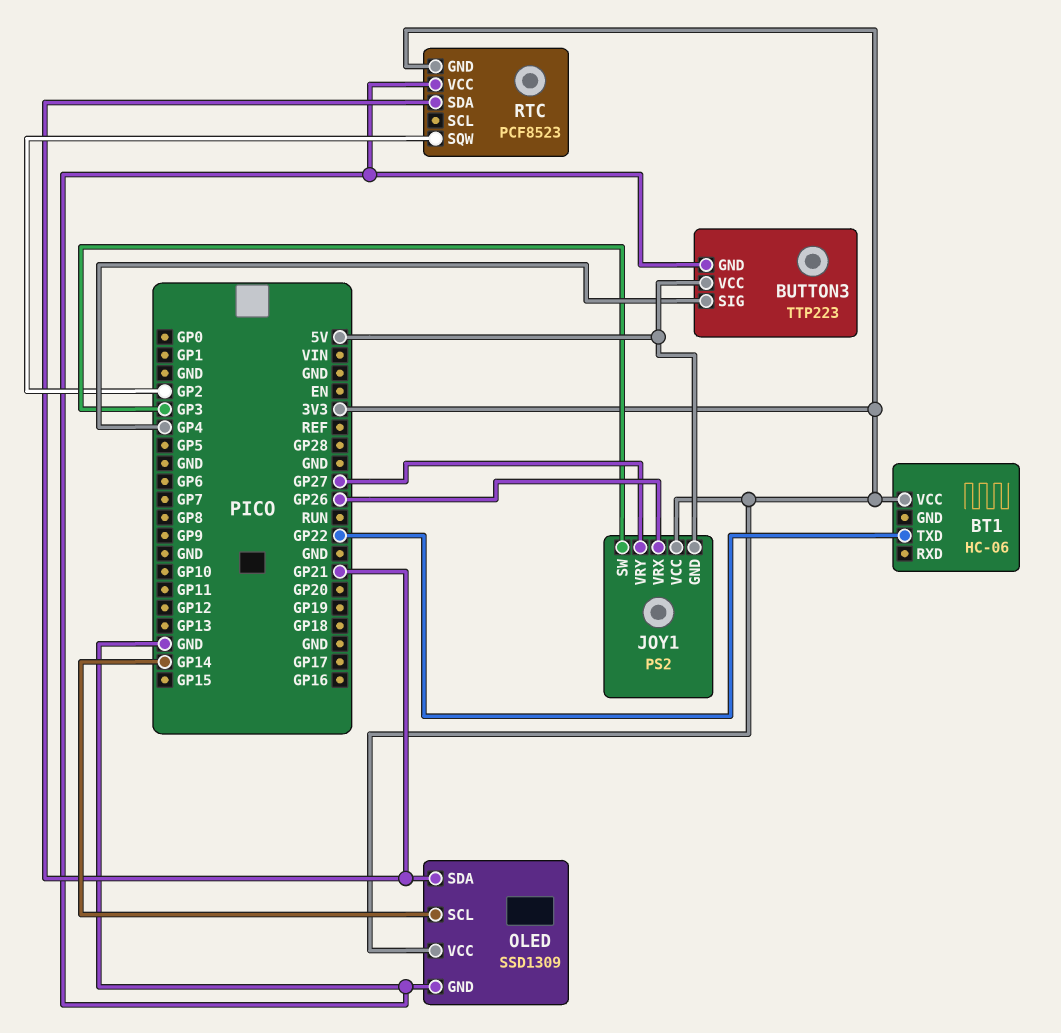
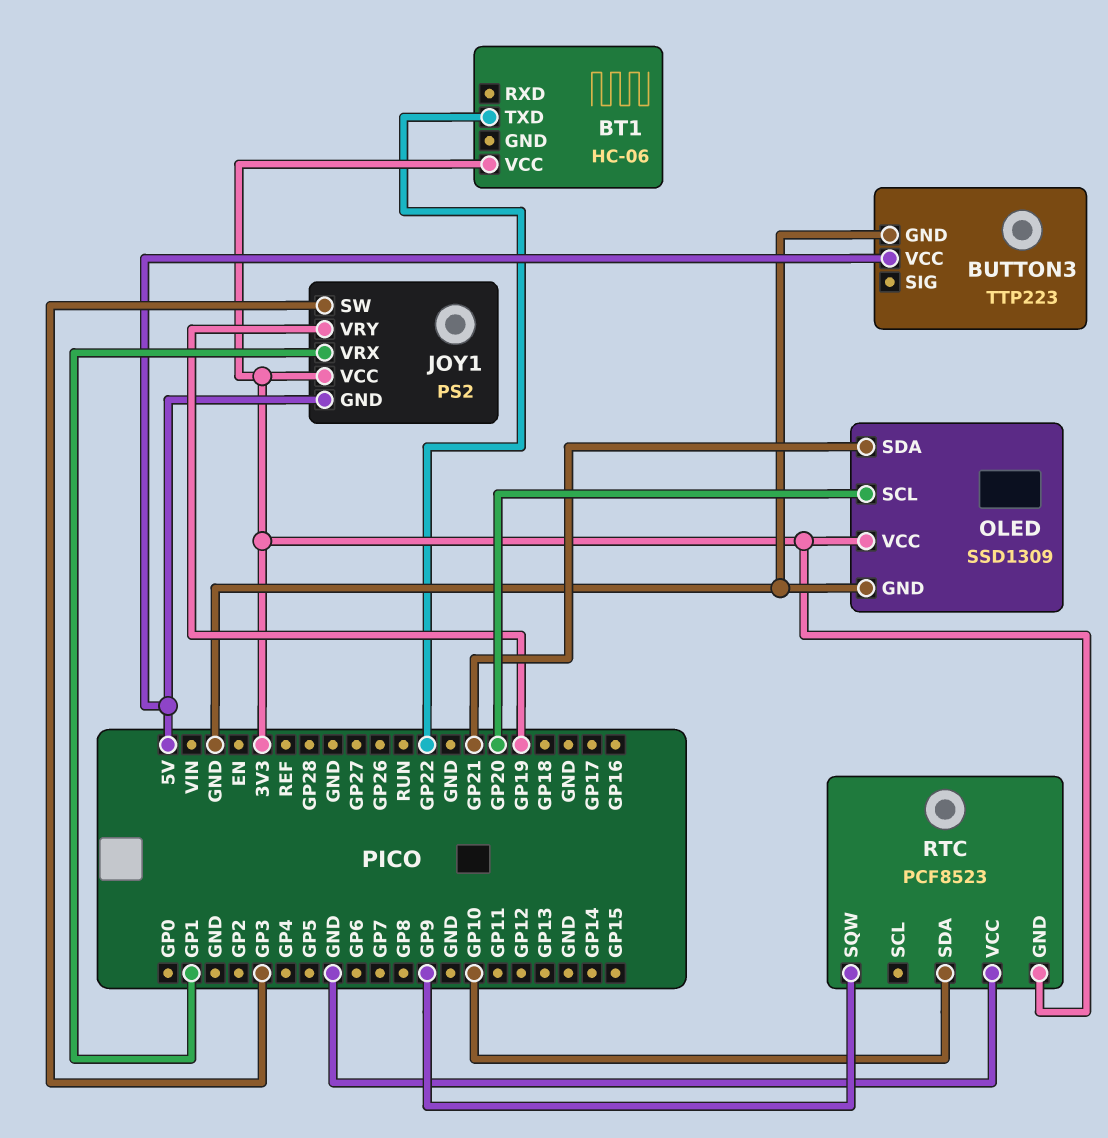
BUTTON3 pin SIG: GP4 -> none
JOY1 pin VRX: GP26 -> GP1
JOY1 pin VRY: GP27 -> GP19
OLED pin SCL: GP14 -> GP20
RTC pin SDA: GP21 -> GP10
RTC pin SQW: GP2 -> GP9

